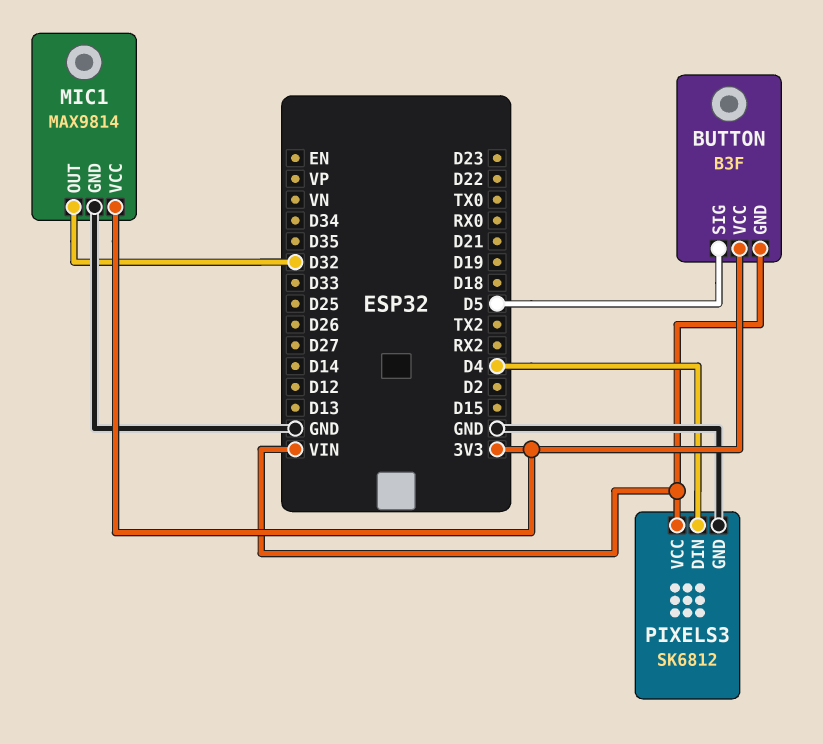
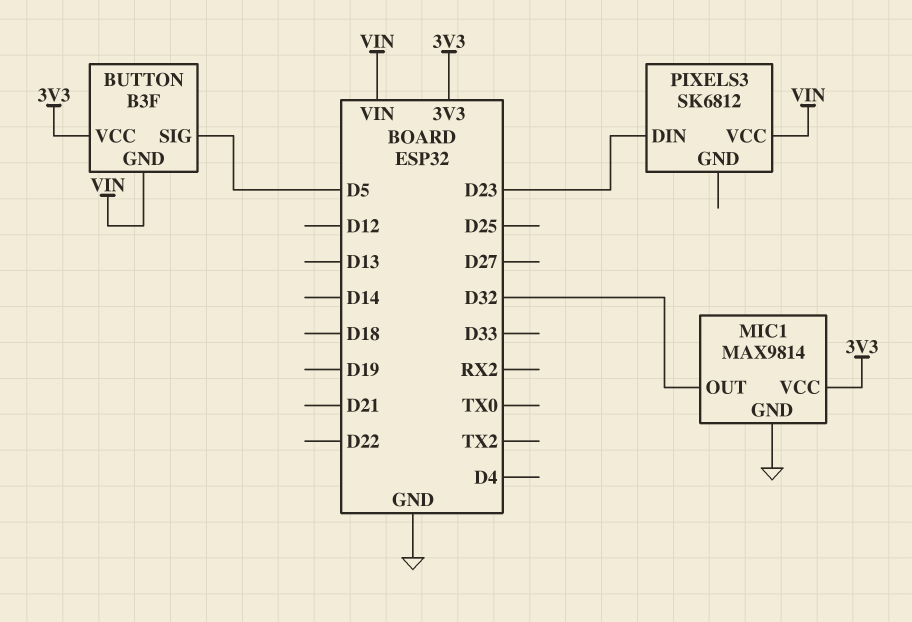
PIXELS3 pin DIN: D4 -> D23
PIXELS3 pin GND: GND -> none

